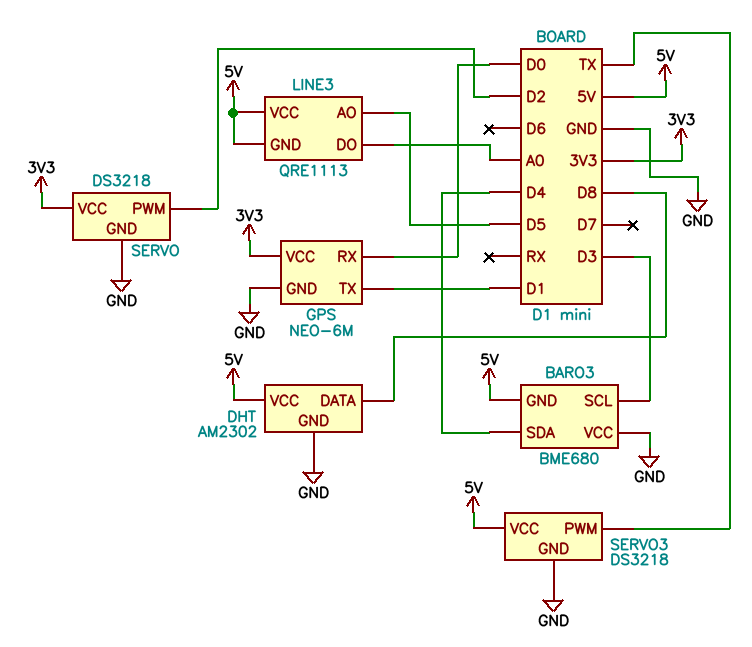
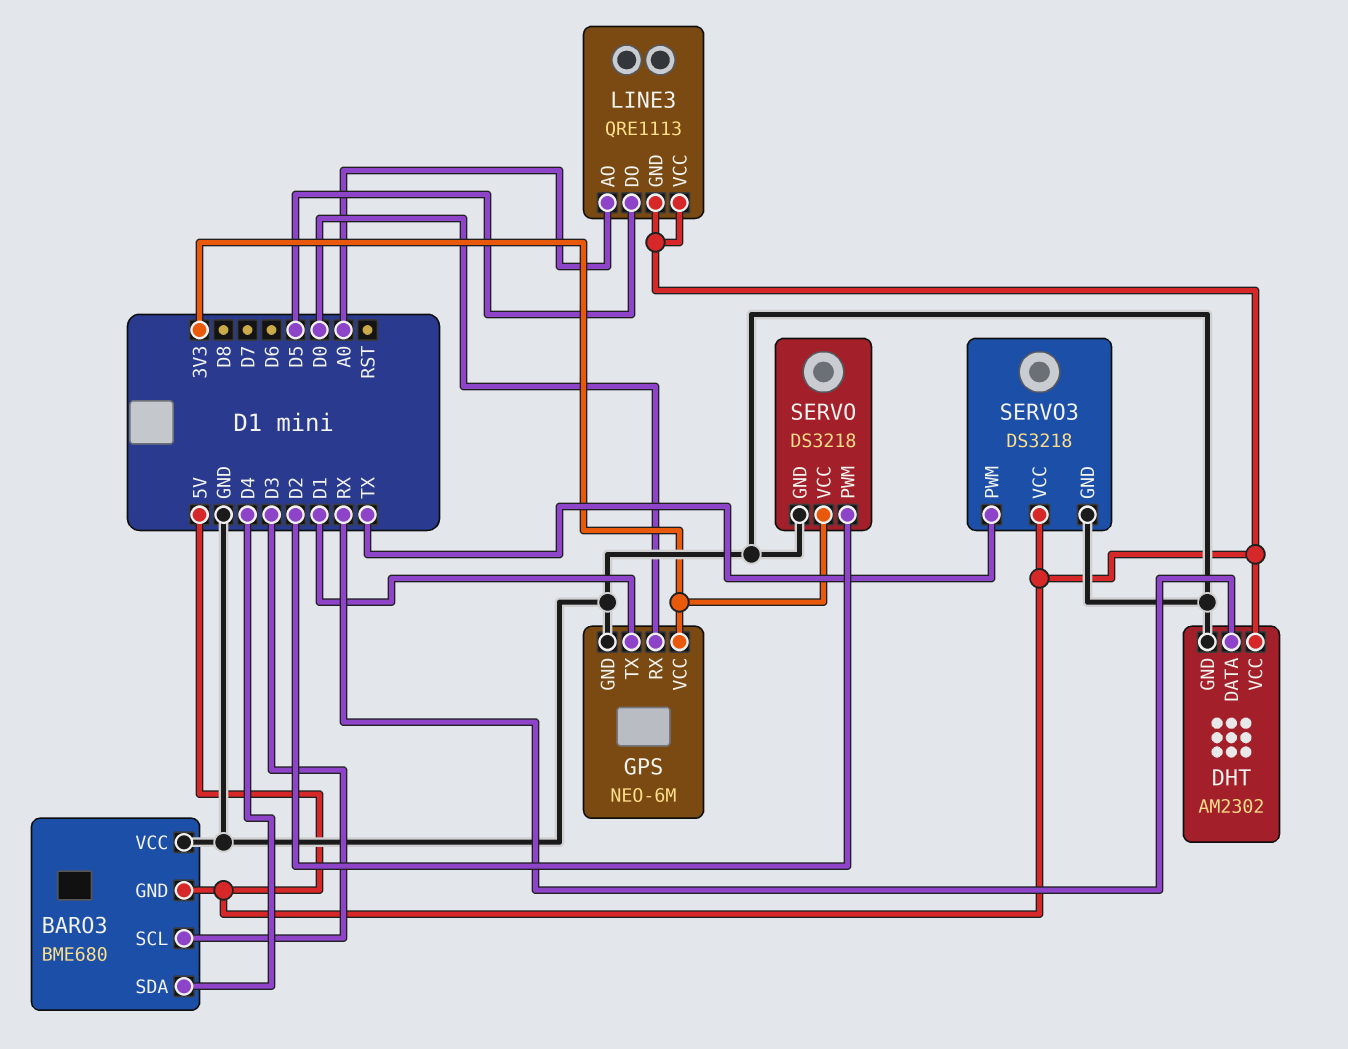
DHT pin DATA: D8 -> RX
LINE3 pin AO: D5 -> A0
LINE3 pin DO: A0 -> D5

